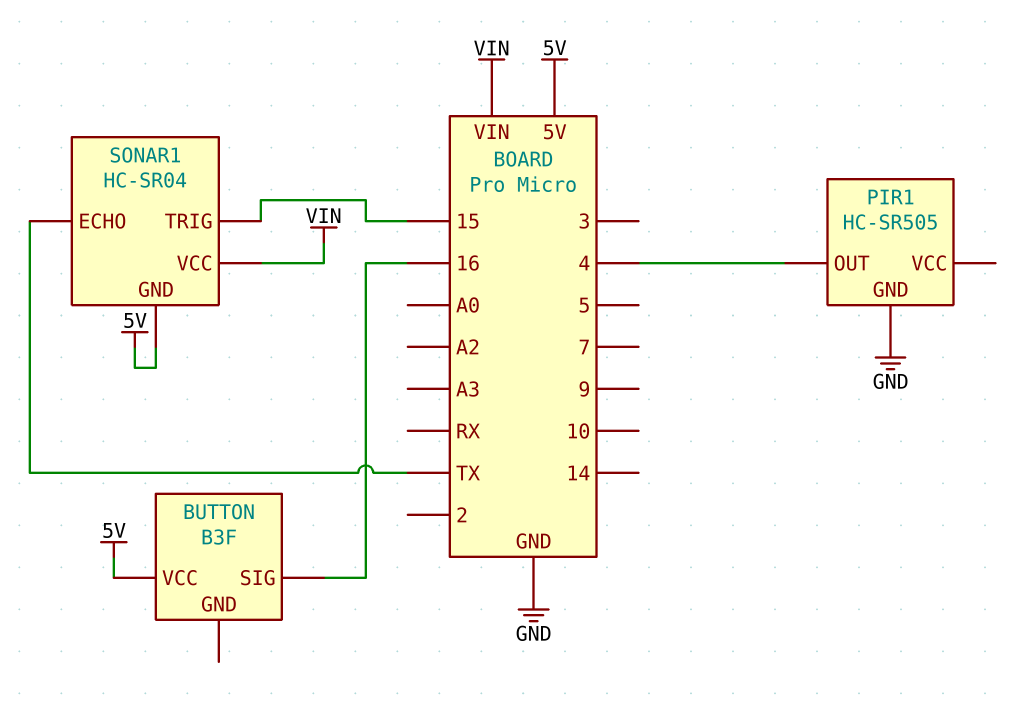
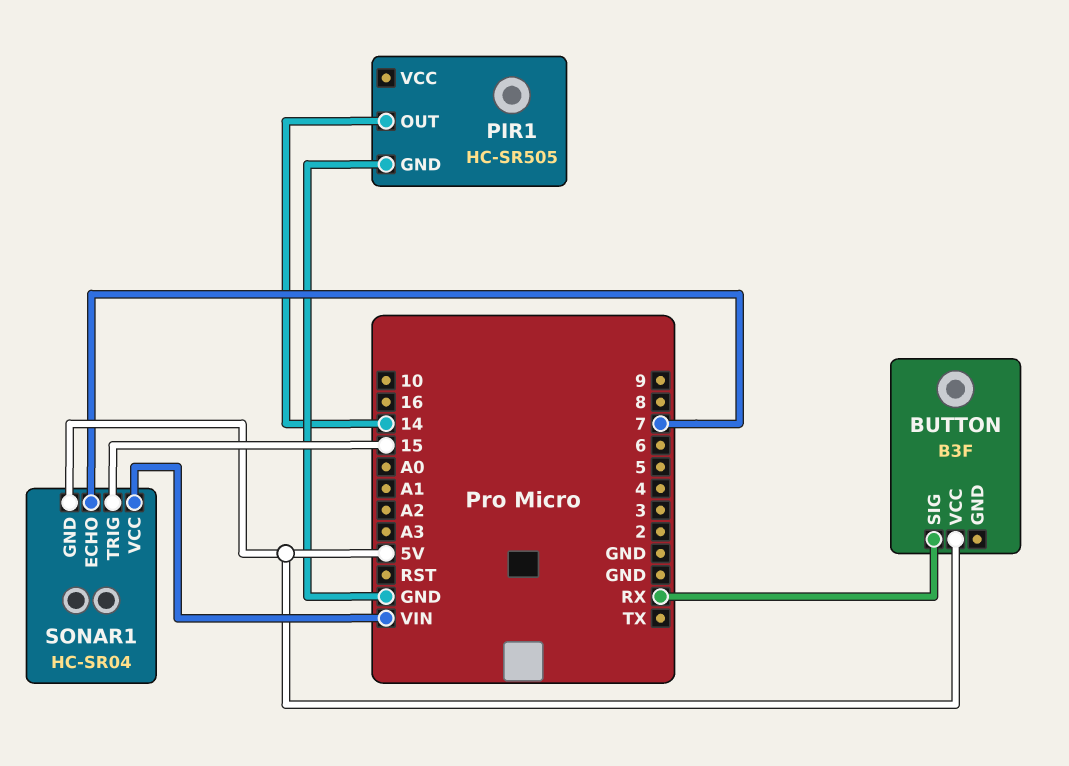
BUTTON pin SIG: 16 -> RX
PIR1 pin OUT: 4 -> 14
SONAR1 pin ECHO: TX -> 7

